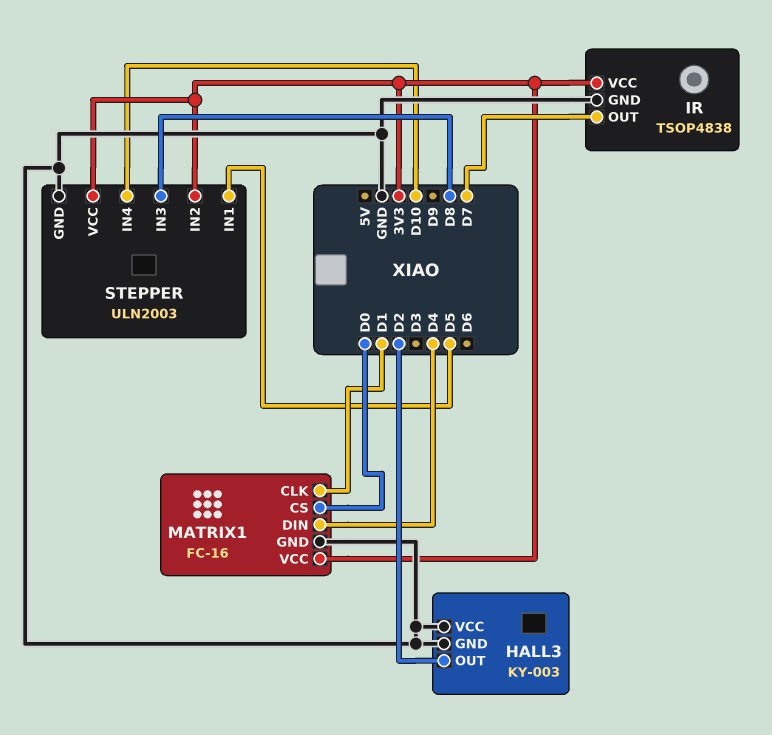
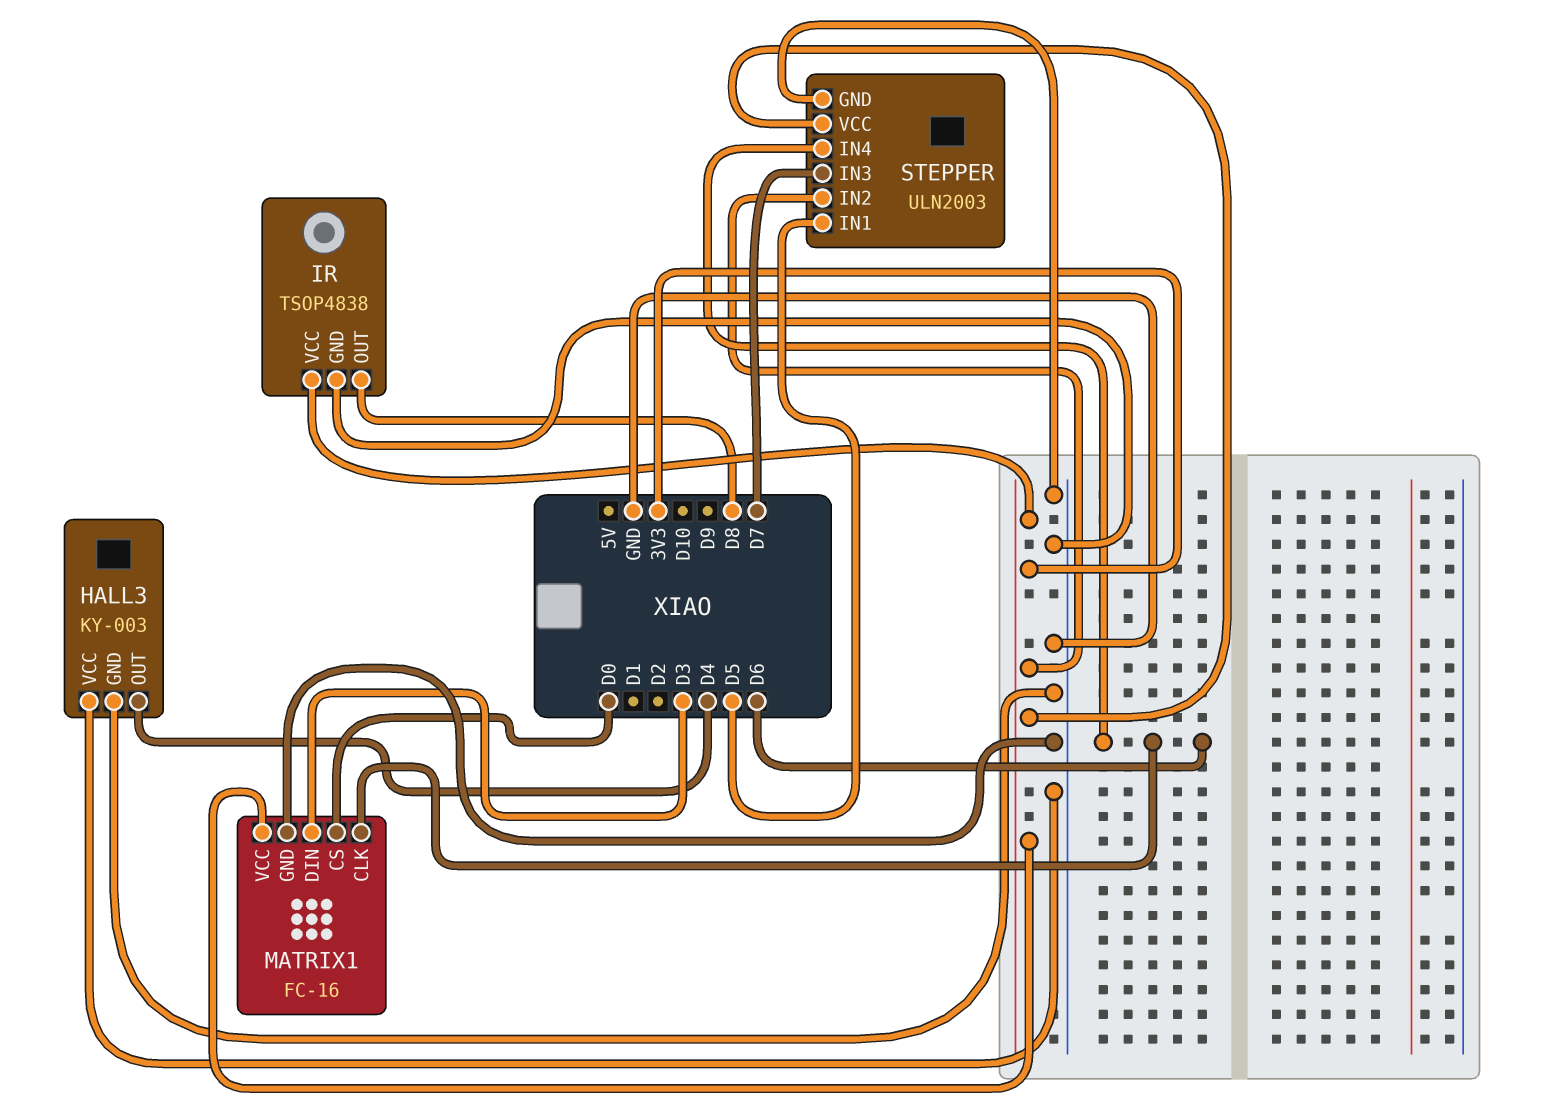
HALL3 pin OUT: D2 -> D4
IR pin OUT: D7 -> D8
MATRIX1 pin CLK: D1 -> D6
MATRIX1 pin DIN: D4 -> D3
STEPPER pin IN3: D8 -> D7
STEPPER pin IN4: D10 -> D6

